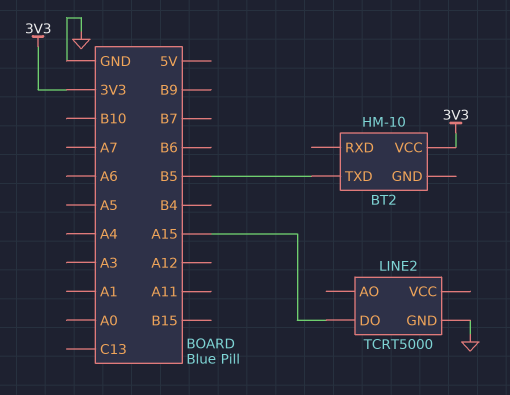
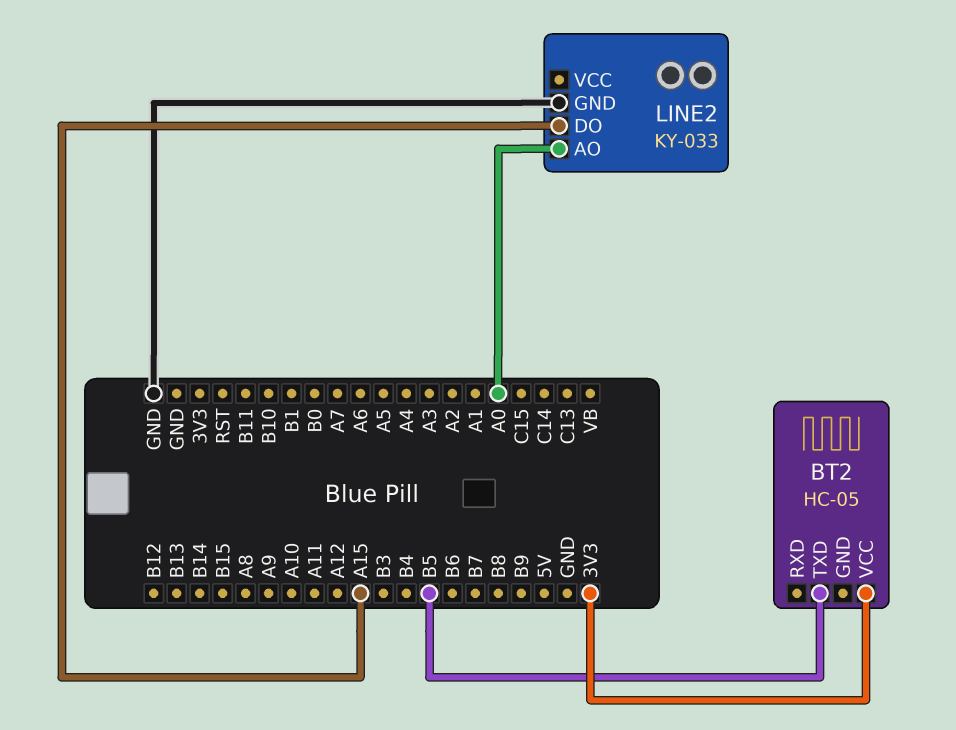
BT2: HM-10 -> HC-05
LINE2: TCRT5000 -> KY-033
LINE2 pin AO: none -> A0

